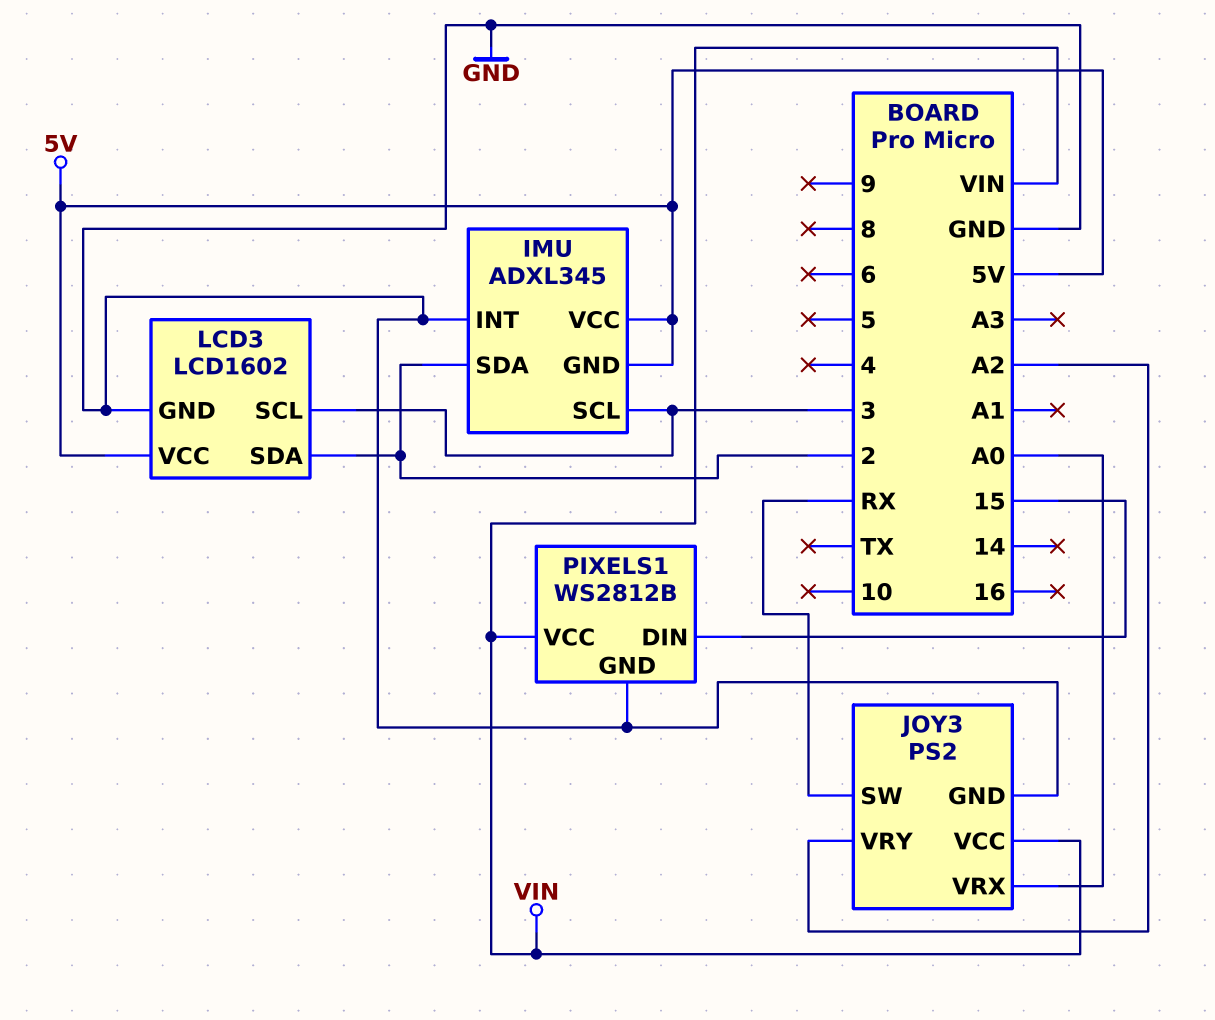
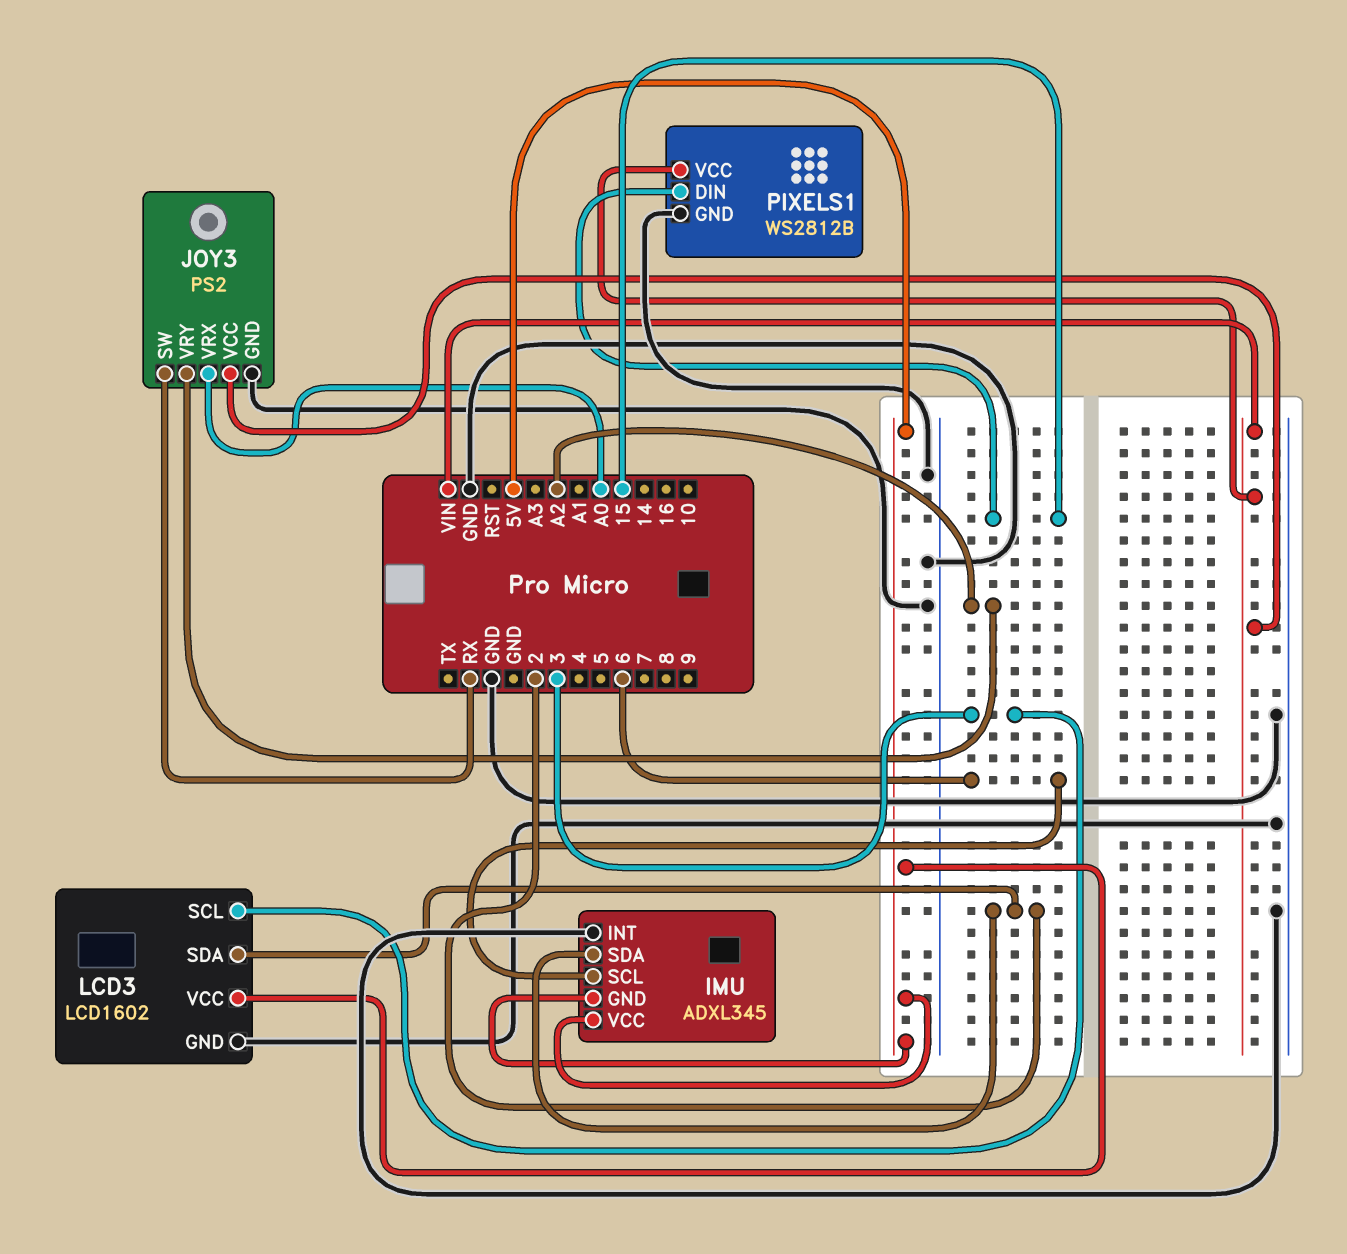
IMU pin SCL: 3 -> 6

